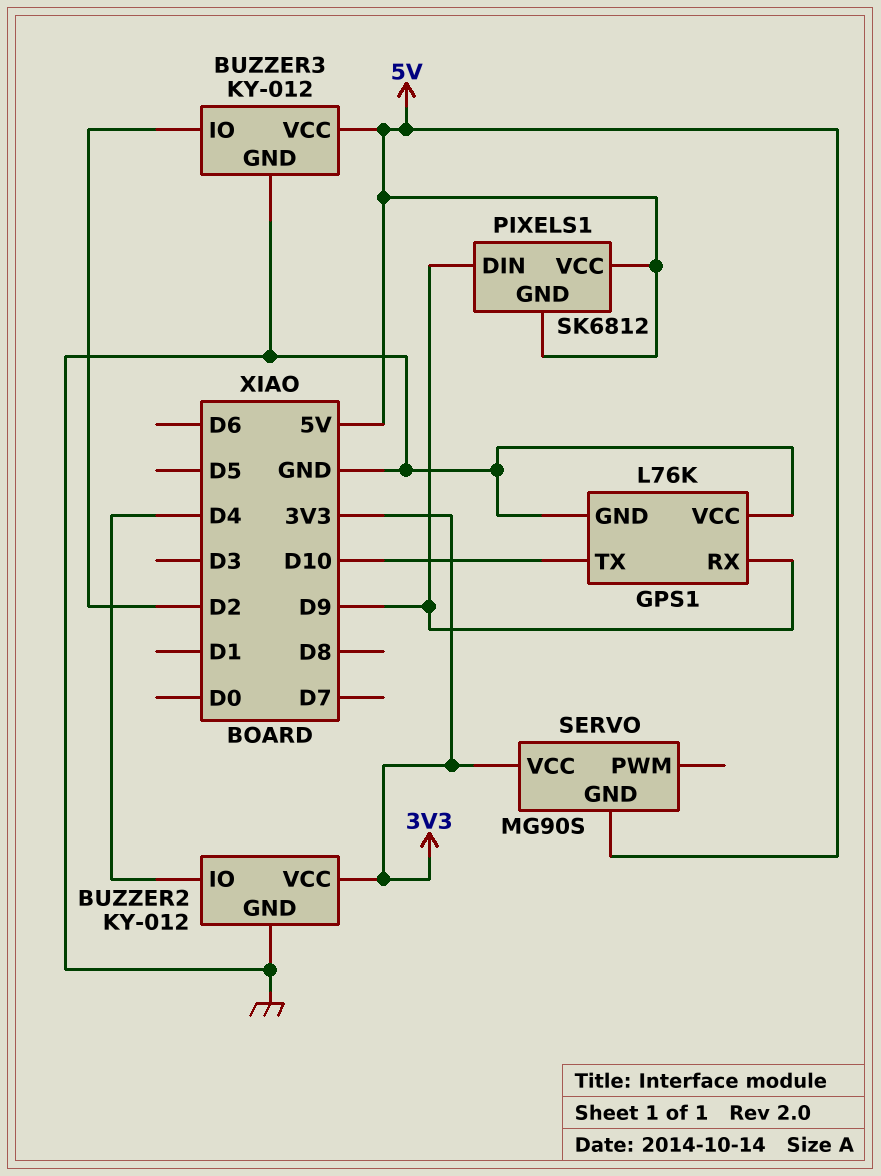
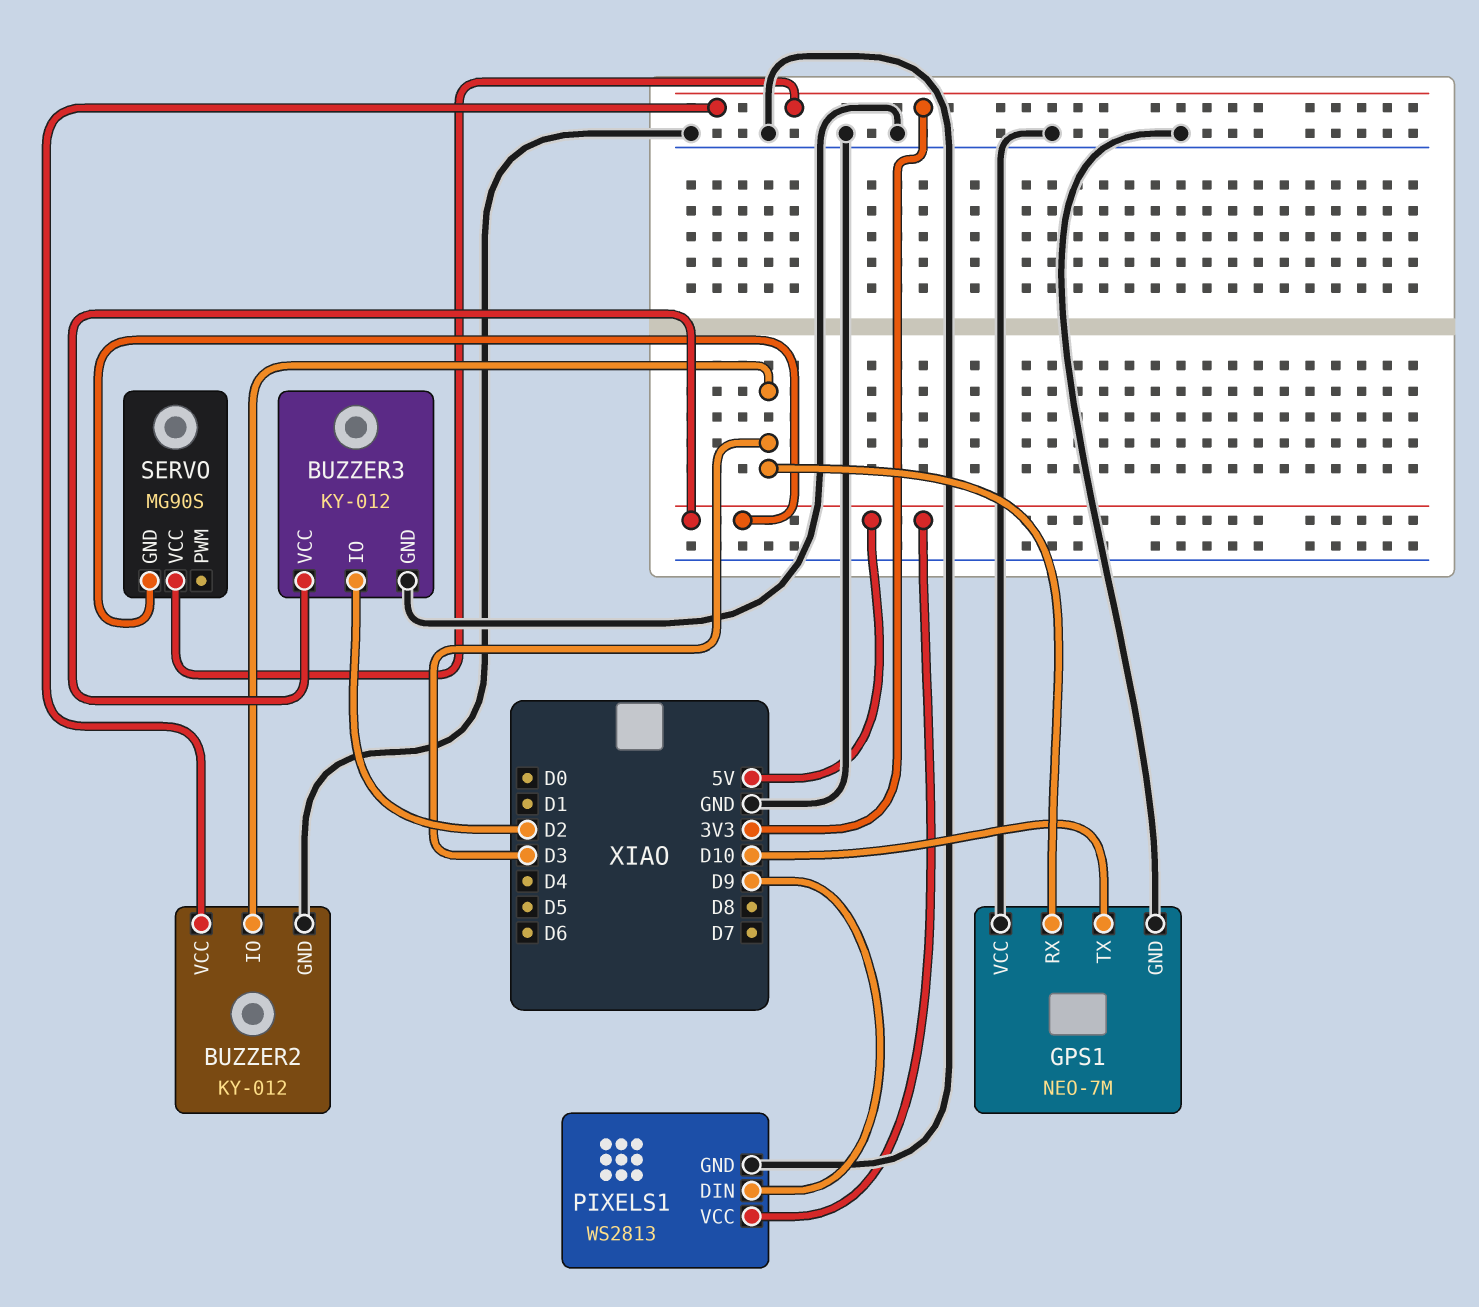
BUZZER2 pin IO: D4 -> D3
GPS1: L76K -> NEO-7M
GPS1 pin RX: D9 -> D3
PIXELS1: SK6812 -> WS2813
PIXELS1 pin GND: 5V -> GND

